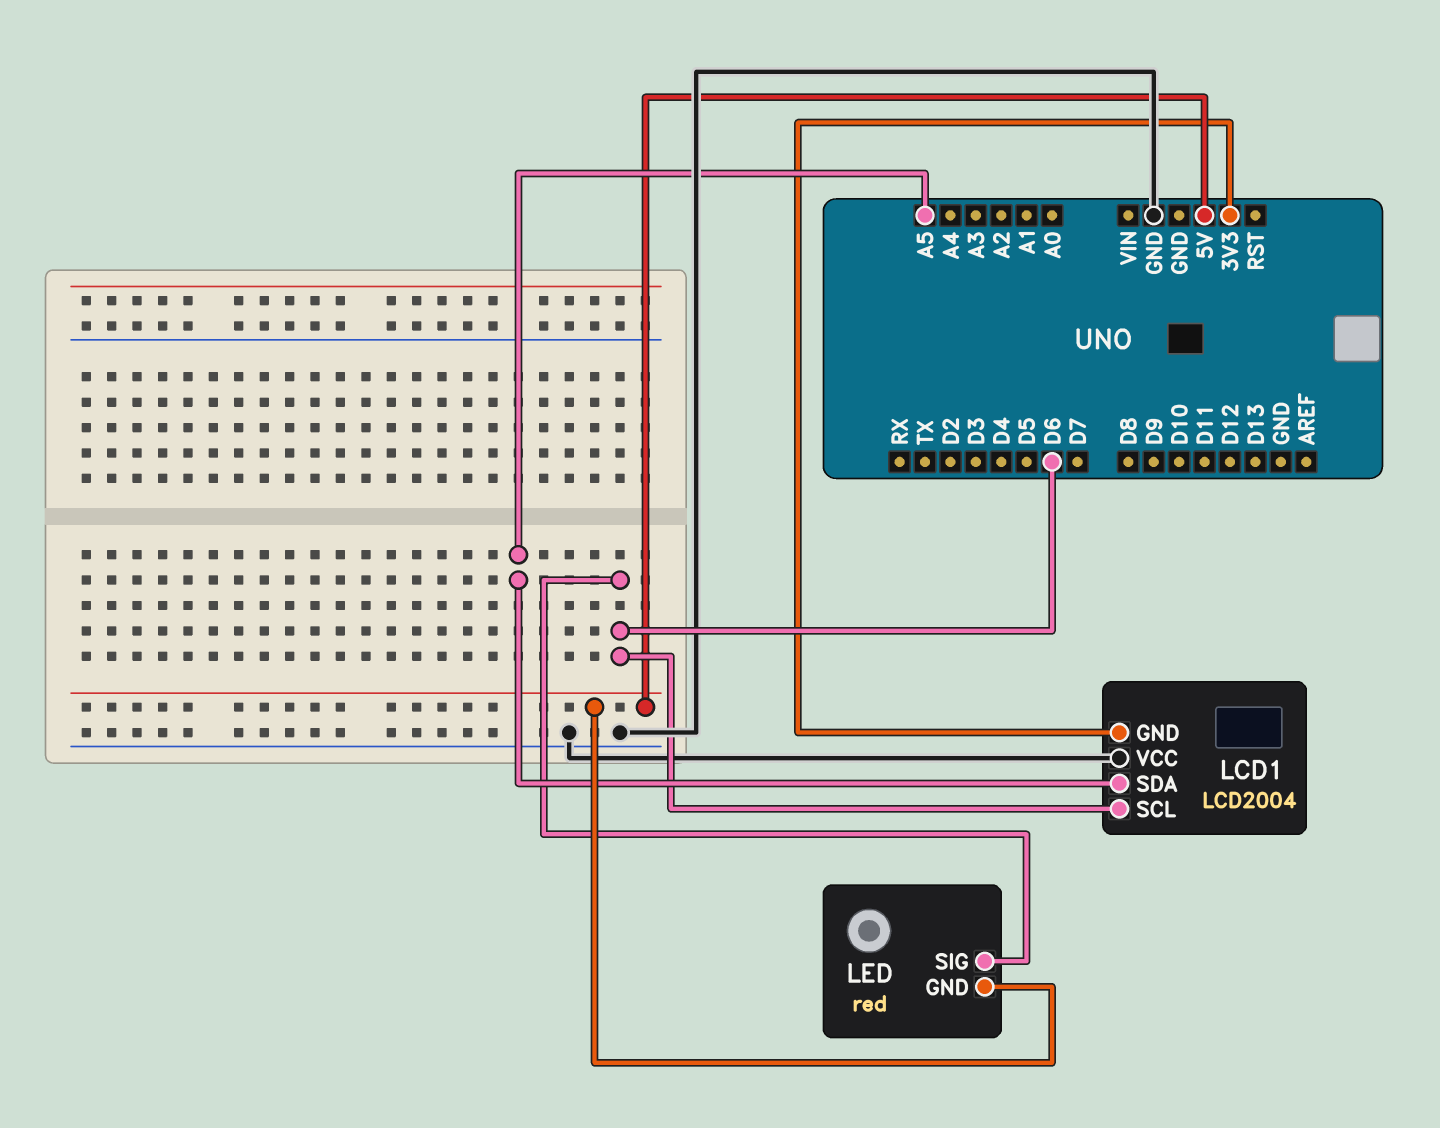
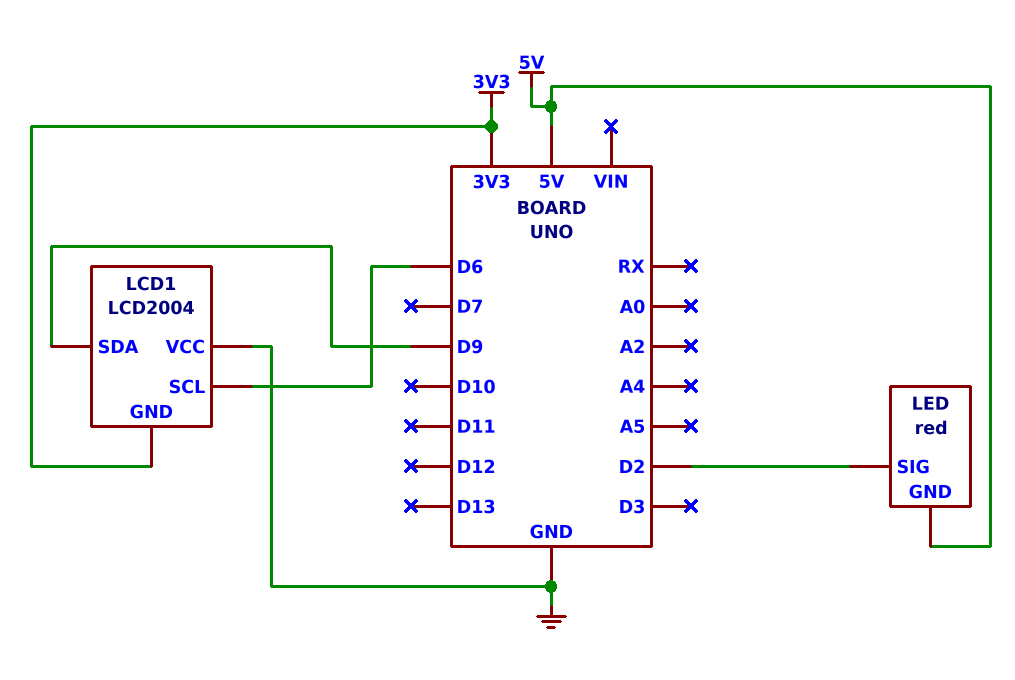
LCD1 pin SDA: A5 -> D9
LED pin SIG: D6 -> D2

